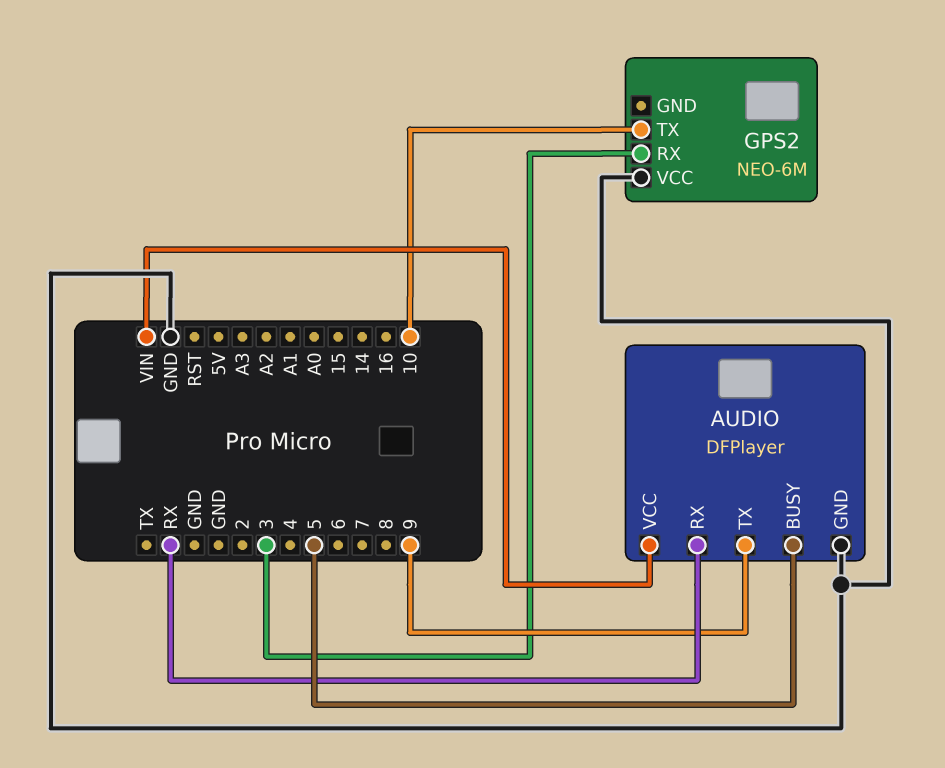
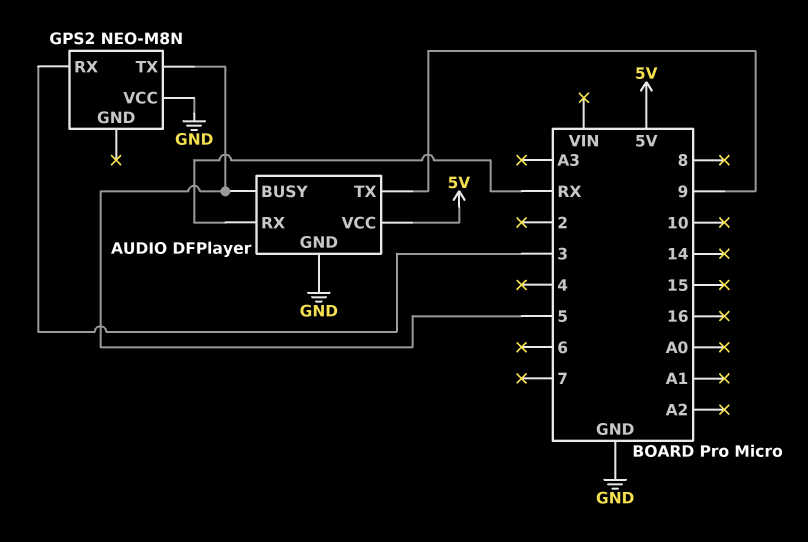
AUDIO pin VCC: VIN -> 5V
GPS2: NEO-6M -> NEO-M8N
GPS2 pin TX: 10 -> 5

